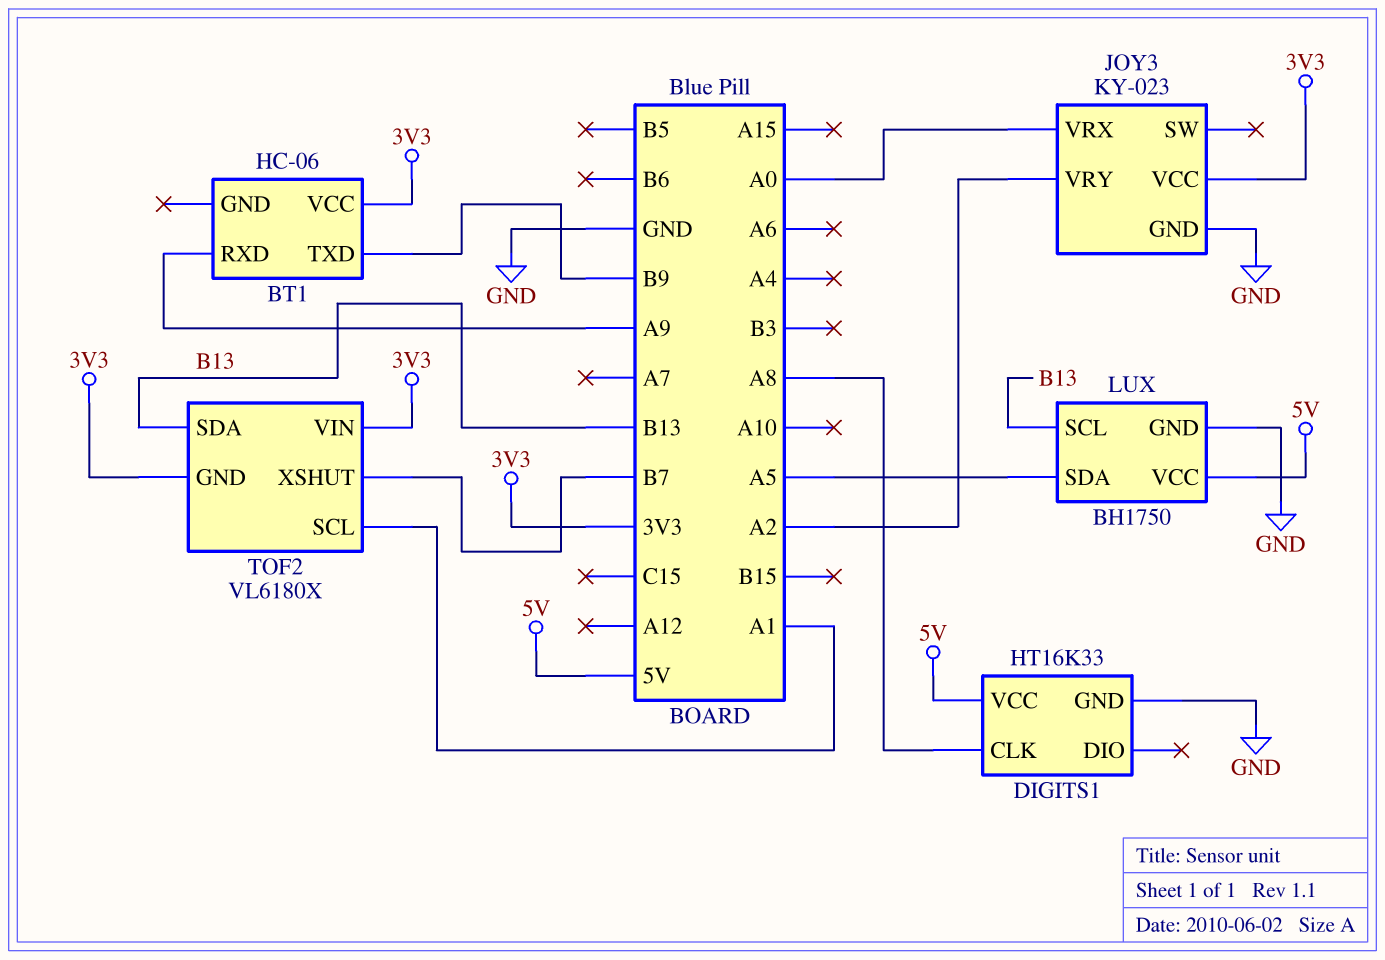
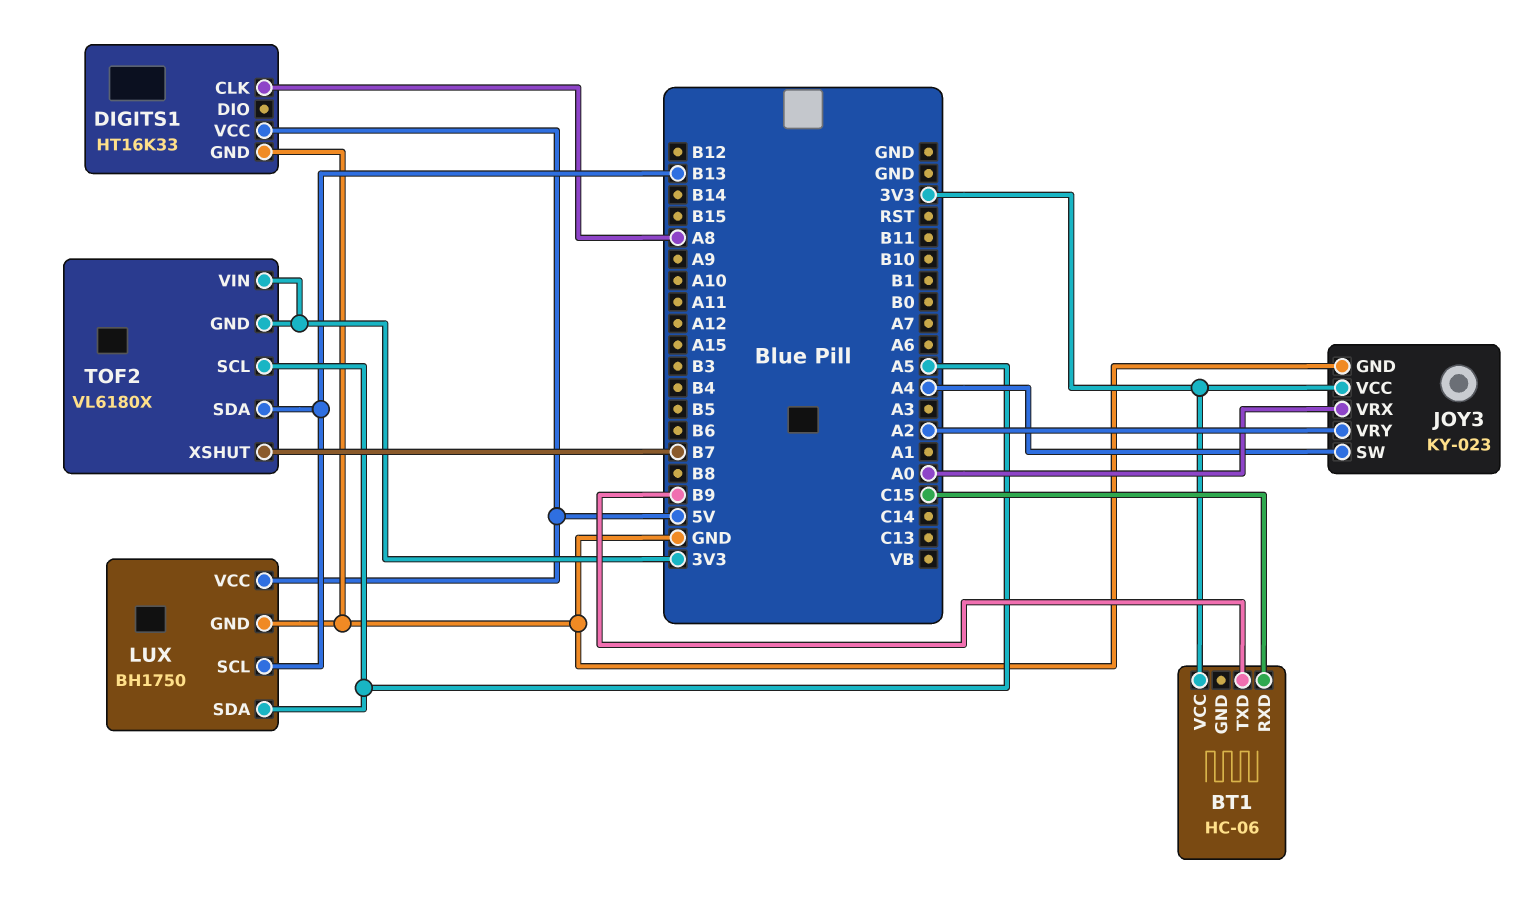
BT1 pin RXD: A9 -> C15
JOY3 pin SW: none -> A4
TOF2 pin SCL: A1 -> A5

